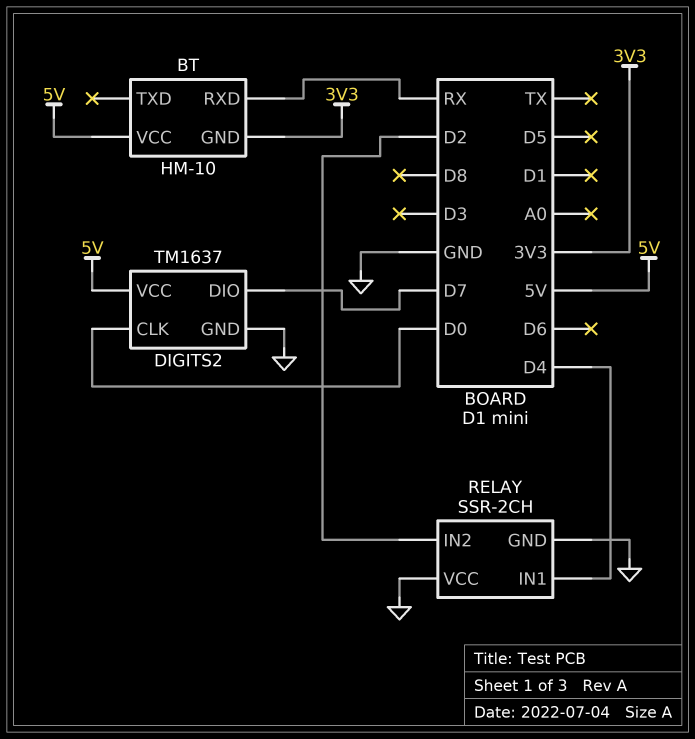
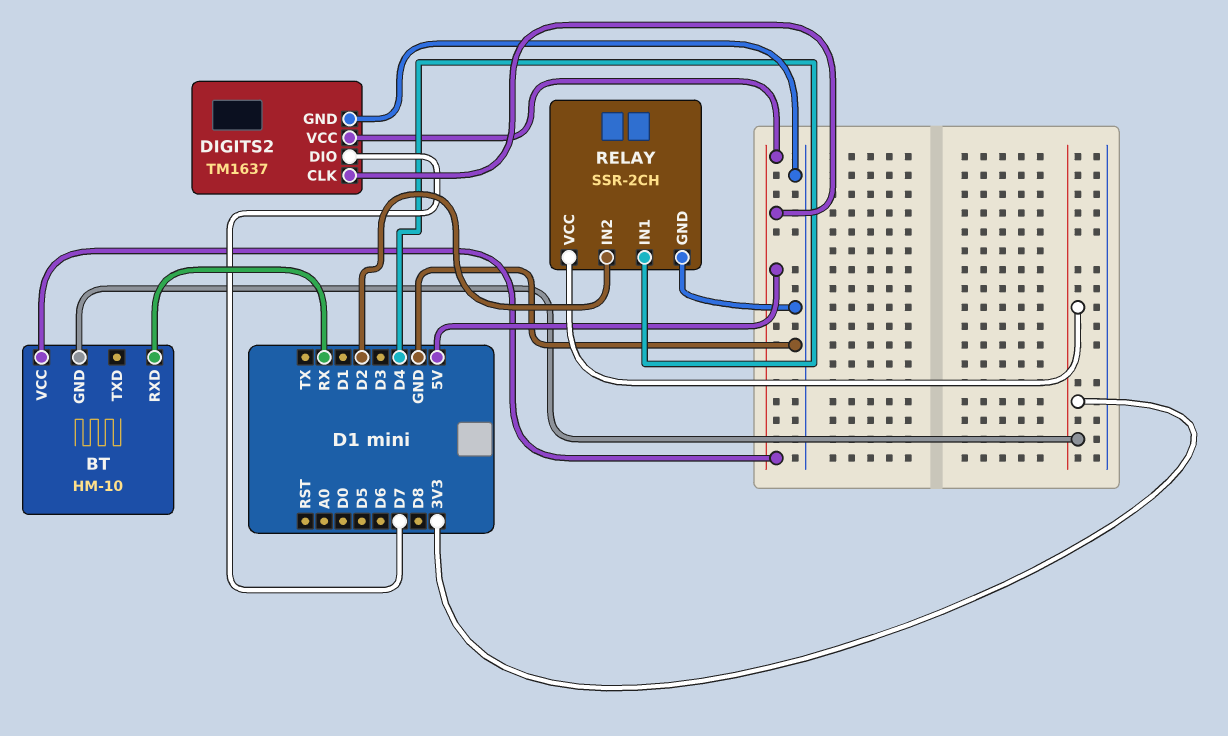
DIGITS2 pin CLK: D0 -> 5V
RELAY pin VCC: GND -> 3V3

